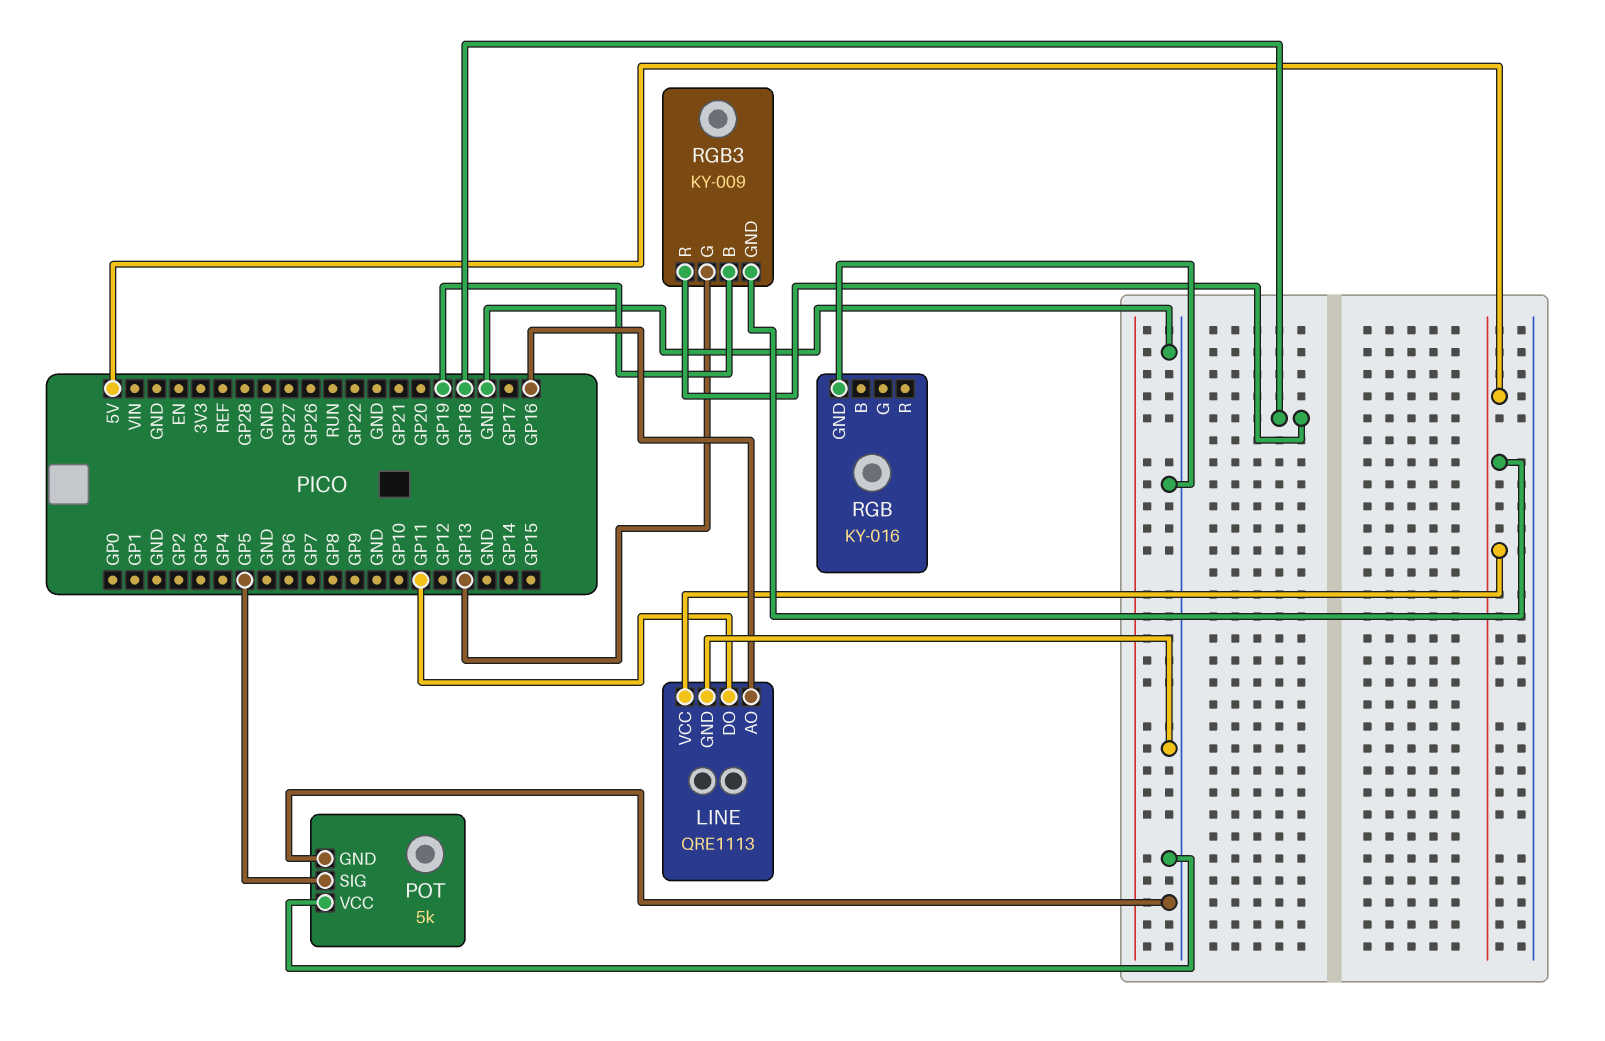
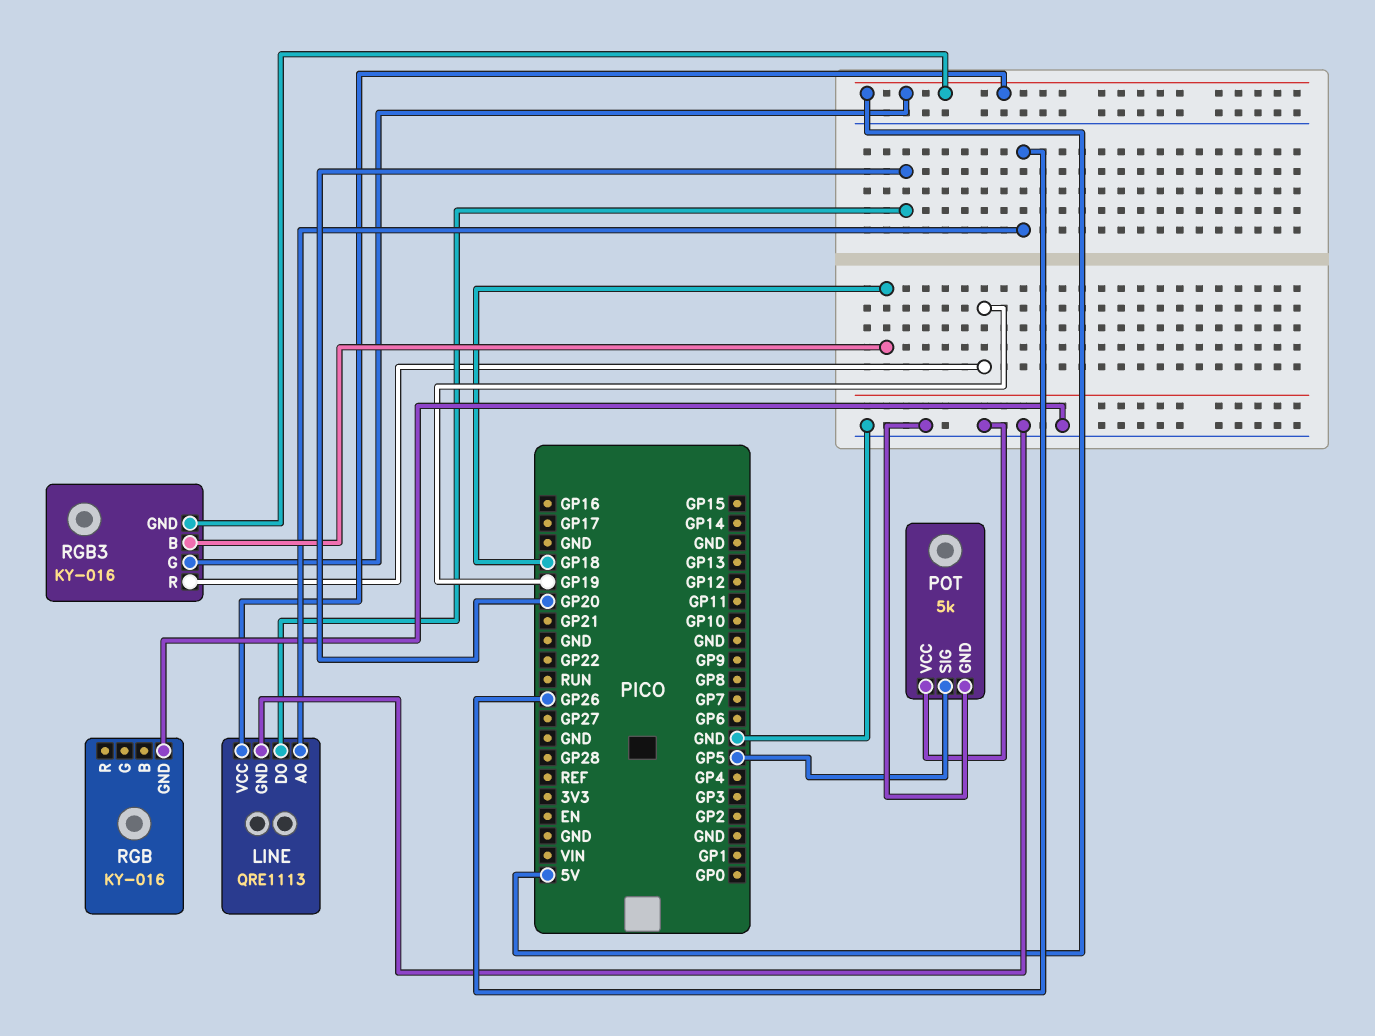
LINE pin AO: GP16 -> GP26
LINE pin DO: GP11 -> GP20
RGB3: KY-009 -> KY-016
RGB3 pin B: GP19 -> GP18
RGB3 pin G: GP13 -> 5V
RGB3 pin R: GP18 -> GP19

